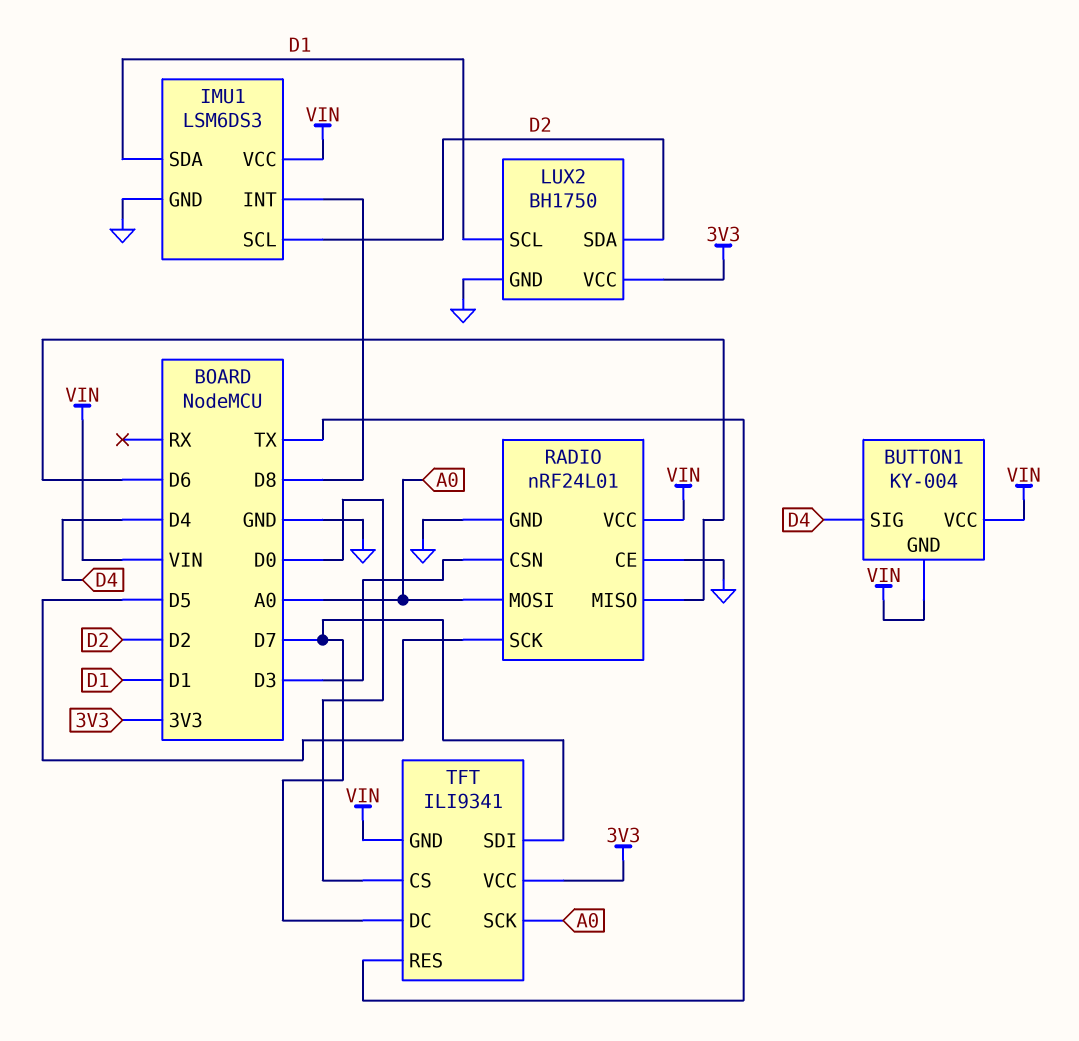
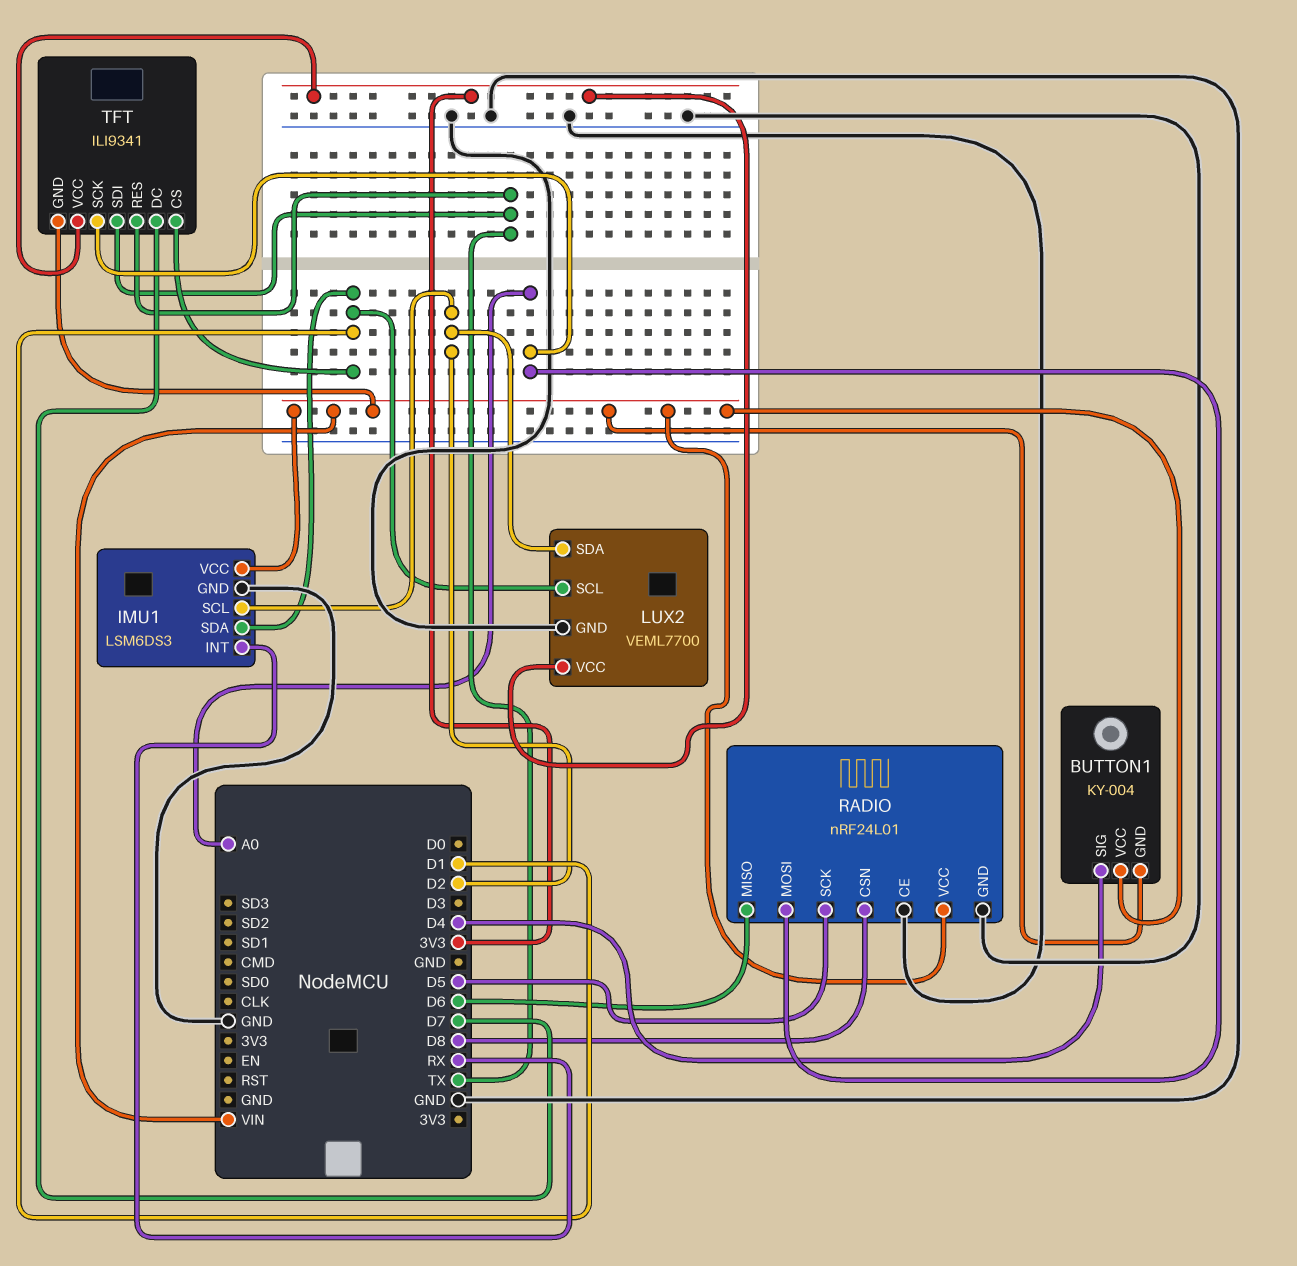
IMU1 pin INT: D8 -> RX
LUX2: BH1750 -> VEML7700
RADIO pin CSN: D3 -> D8
TFT pin CS: D0 -> D1
TFT pin SDI: D7 -> TX

